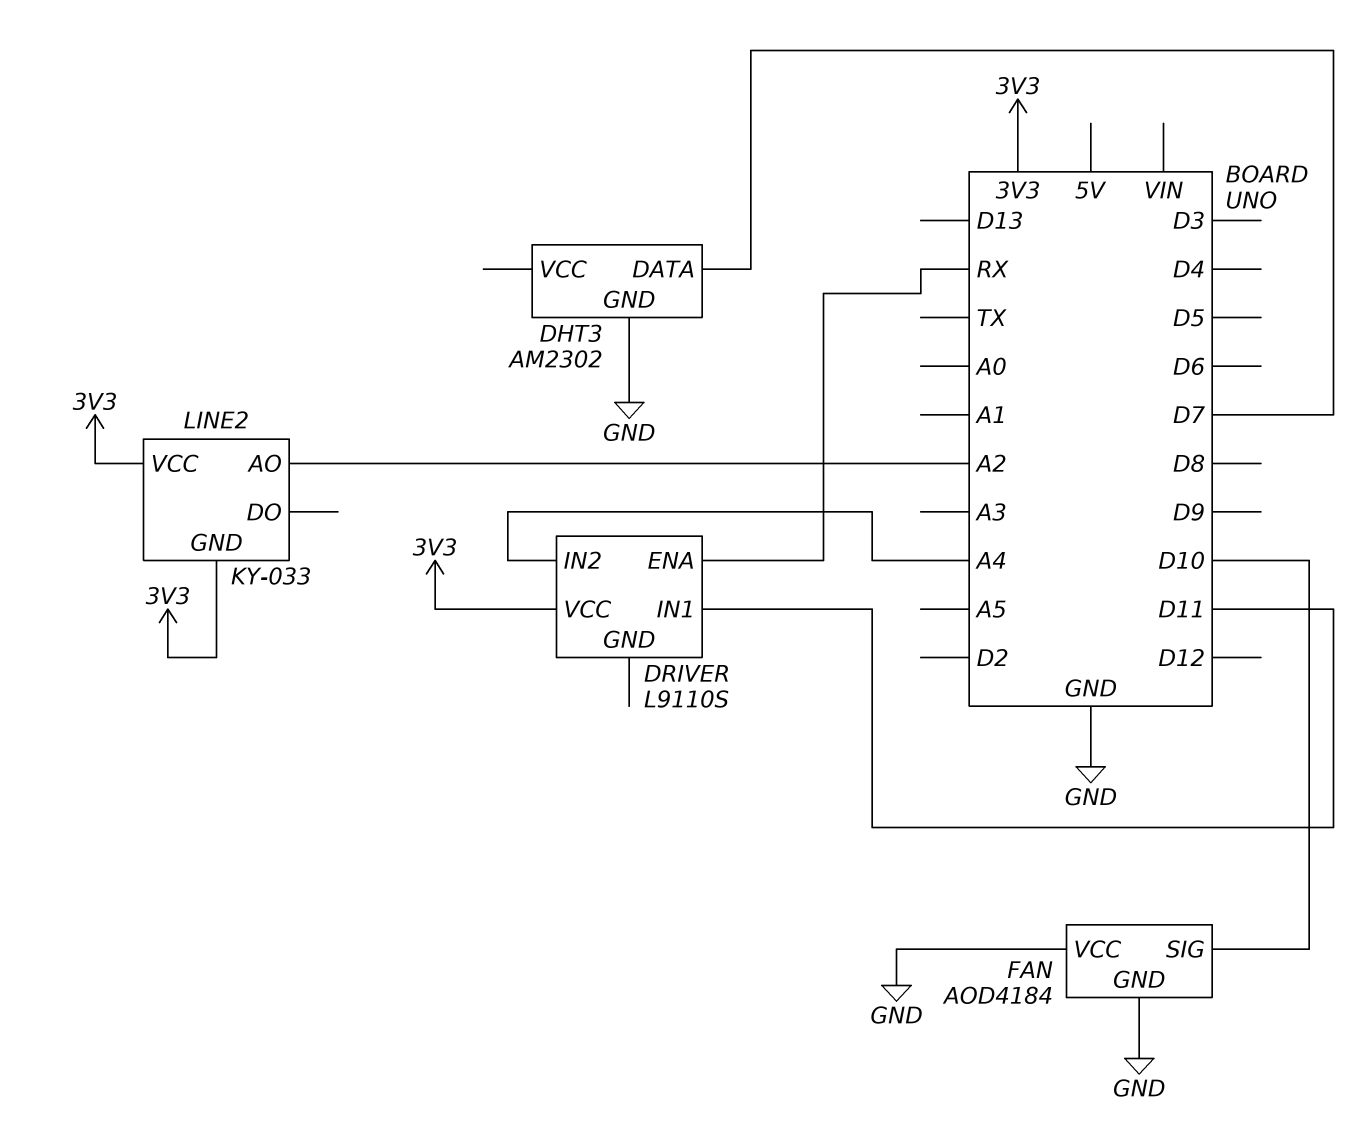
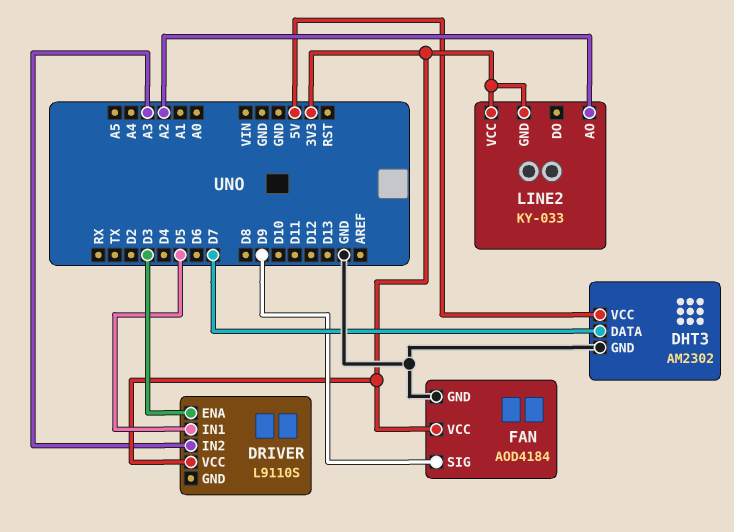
DHT3 pin VCC: none -> 5V
DRIVER pin ENA: RX -> D3
DRIVER pin IN1: D11 -> D5
DRIVER pin IN2: A4 -> A3
FAN pin SIG: D10 -> D9
FAN pin VCC: GND -> 3V3

